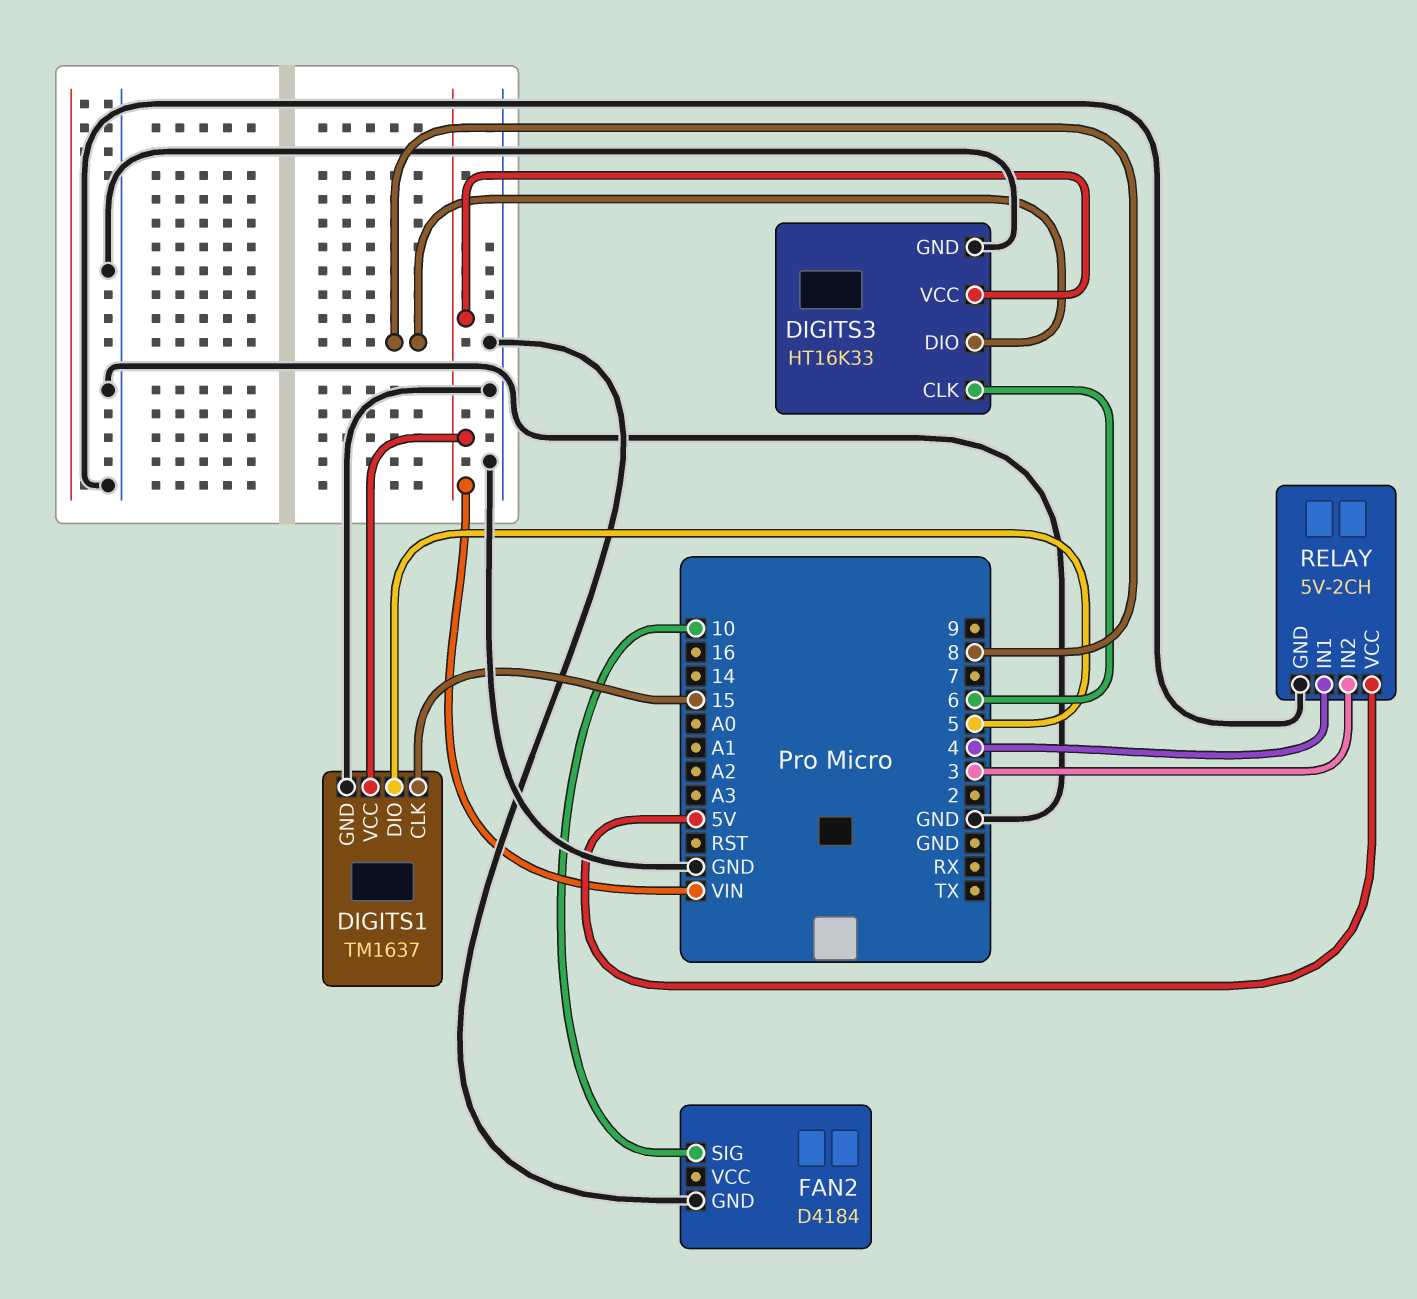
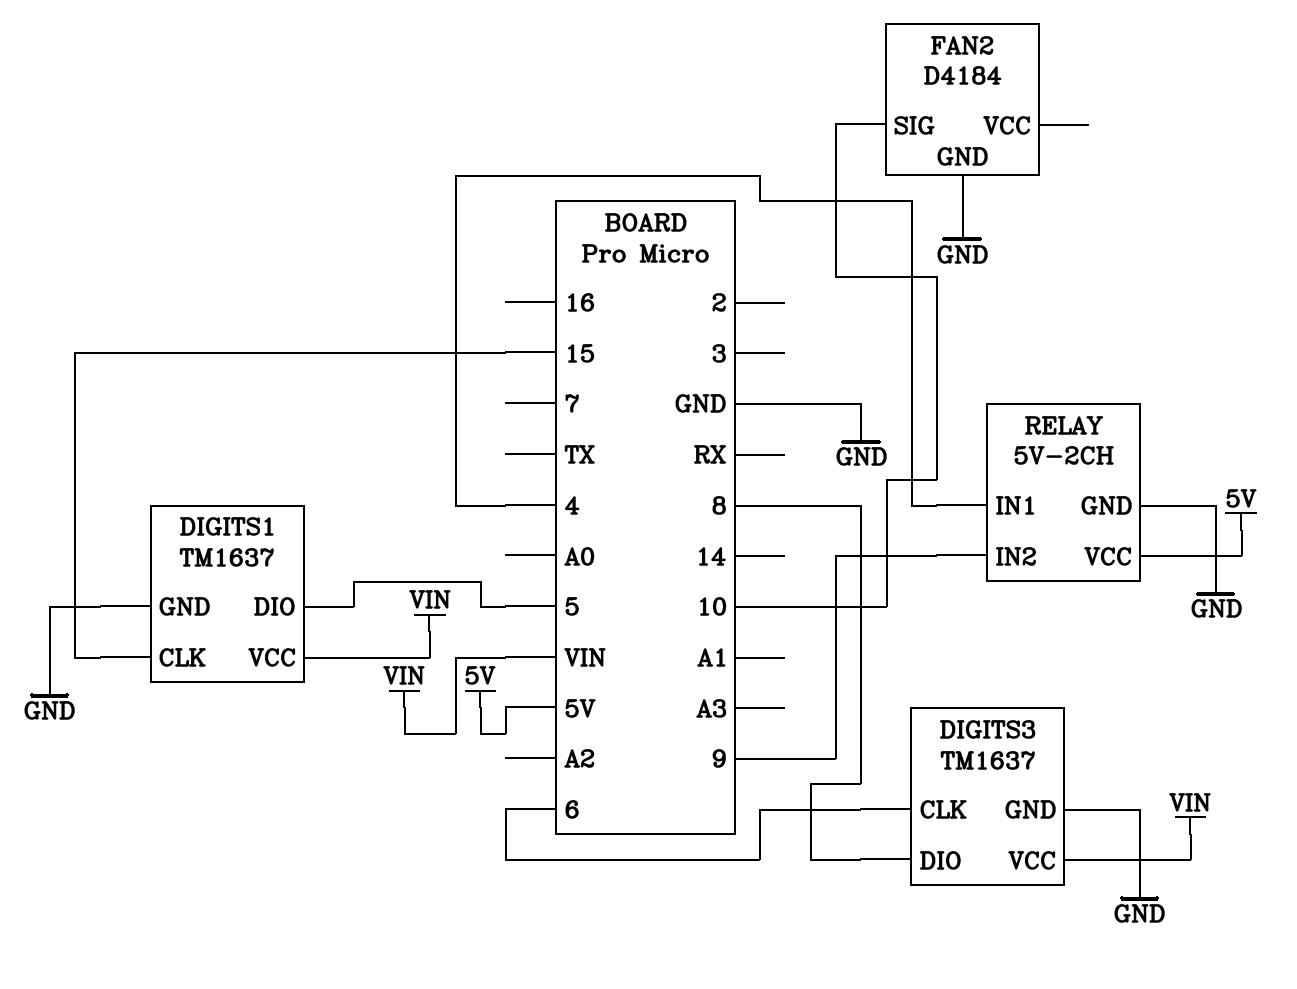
DIGITS3: HT16K33 -> TM1637
RELAY pin IN2: 3 -> 9

